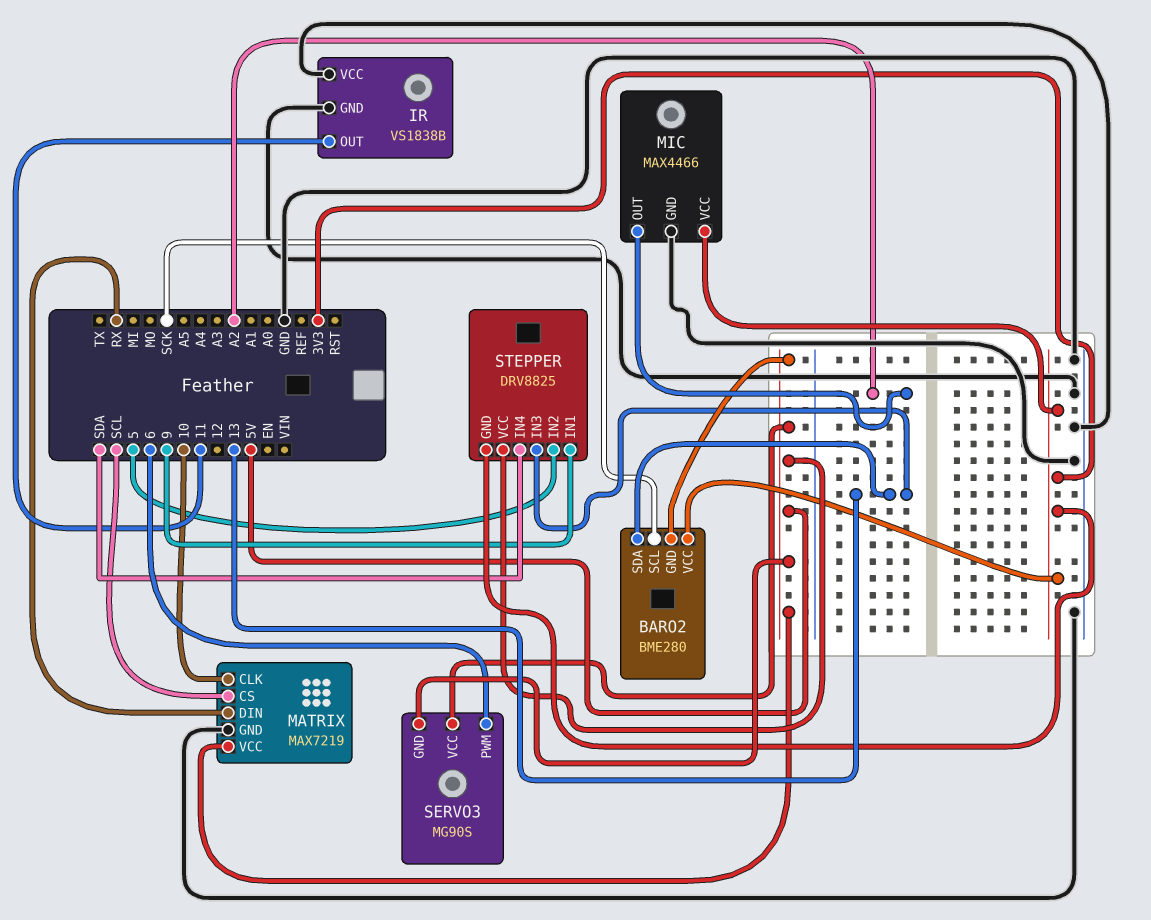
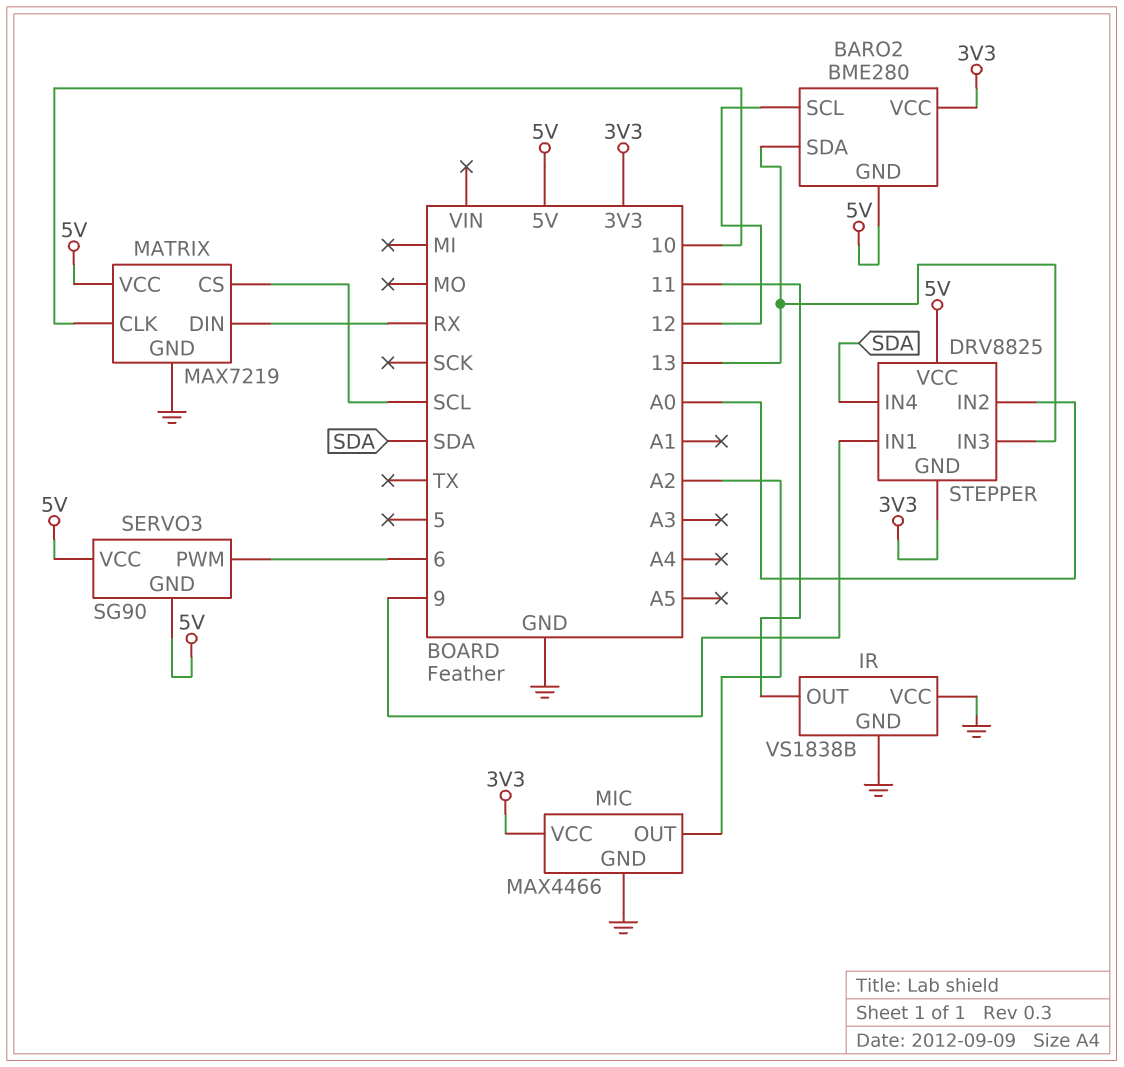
BARO2 pin SCL: SCK -> 12
SERVO3: MG90S -> SG90
STEPPER pin IN2: 5 -> A0

